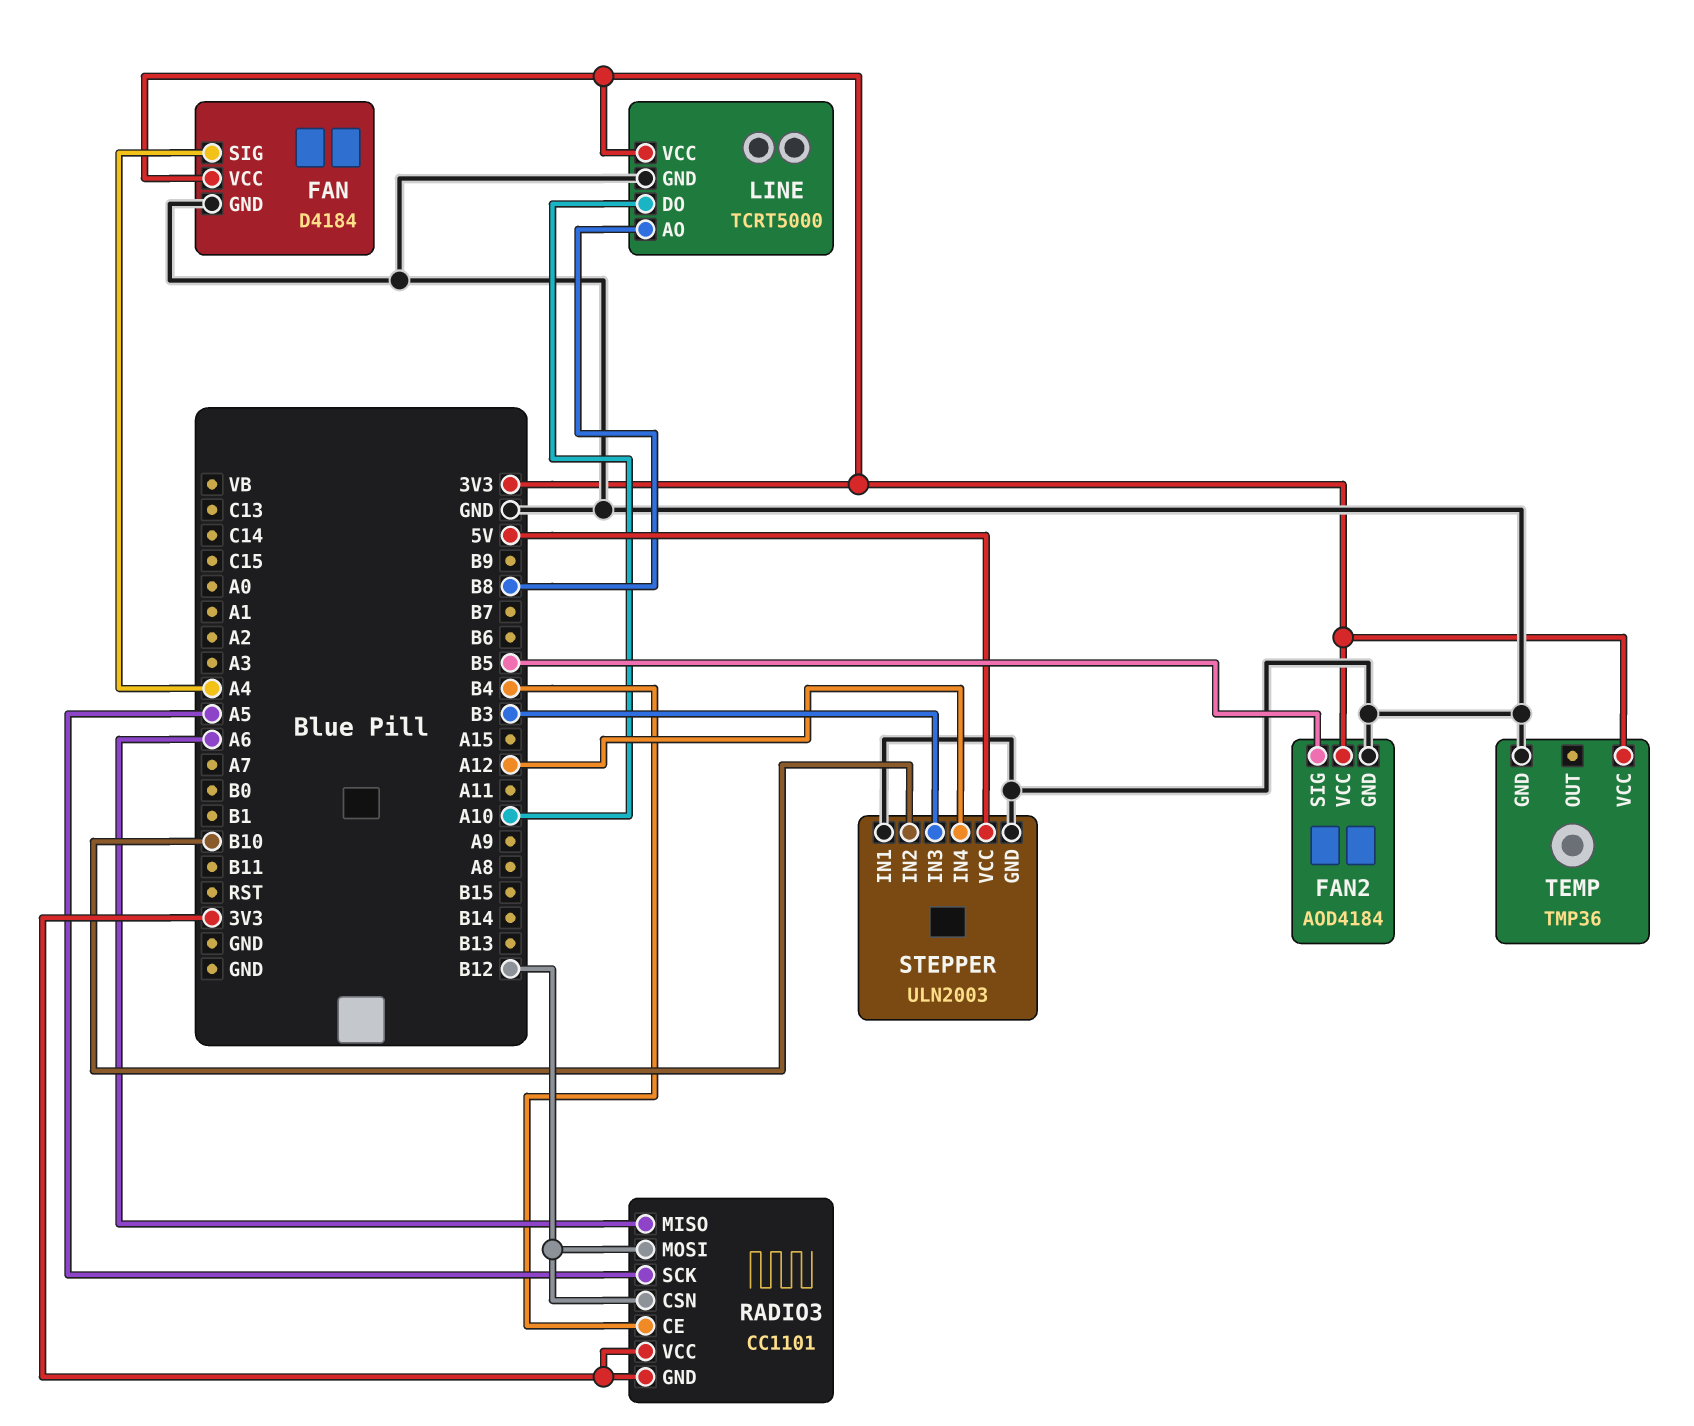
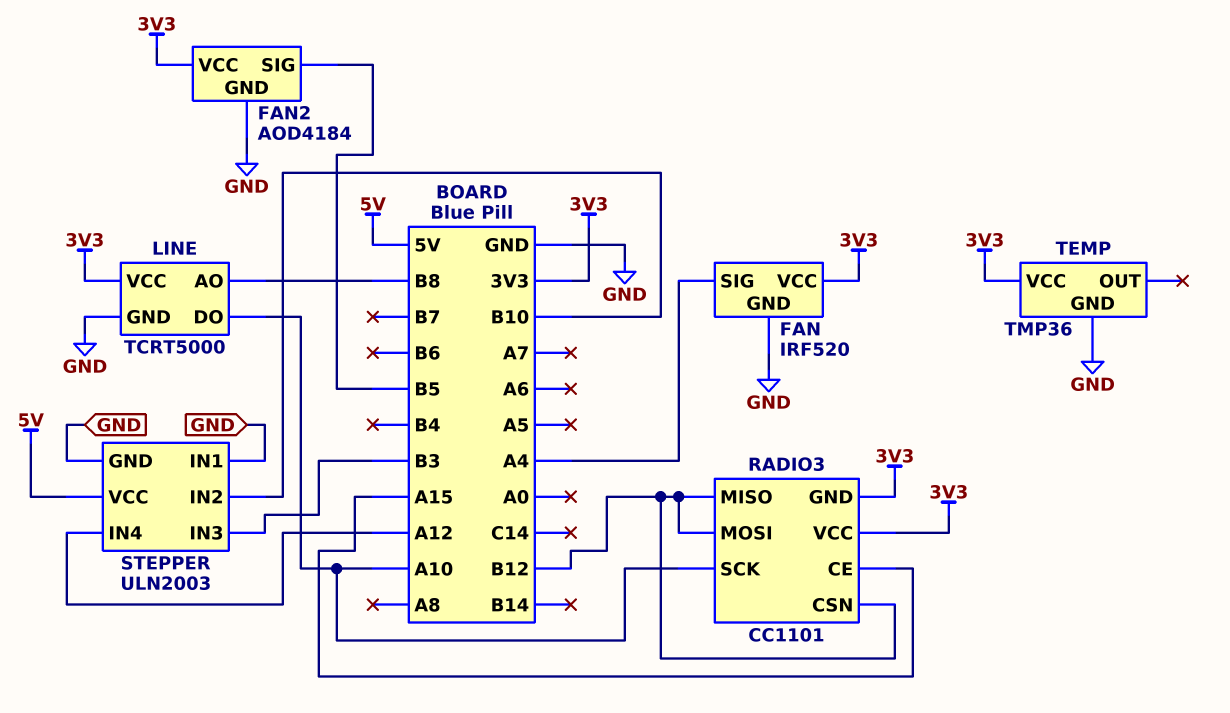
FAN: D4184 -> IRF520
RADIO3 pin CE: B4 -> A15
RADIO3 pin MISO: A6 -> B12
RADIO3 pin SCK: A5 -> A10

